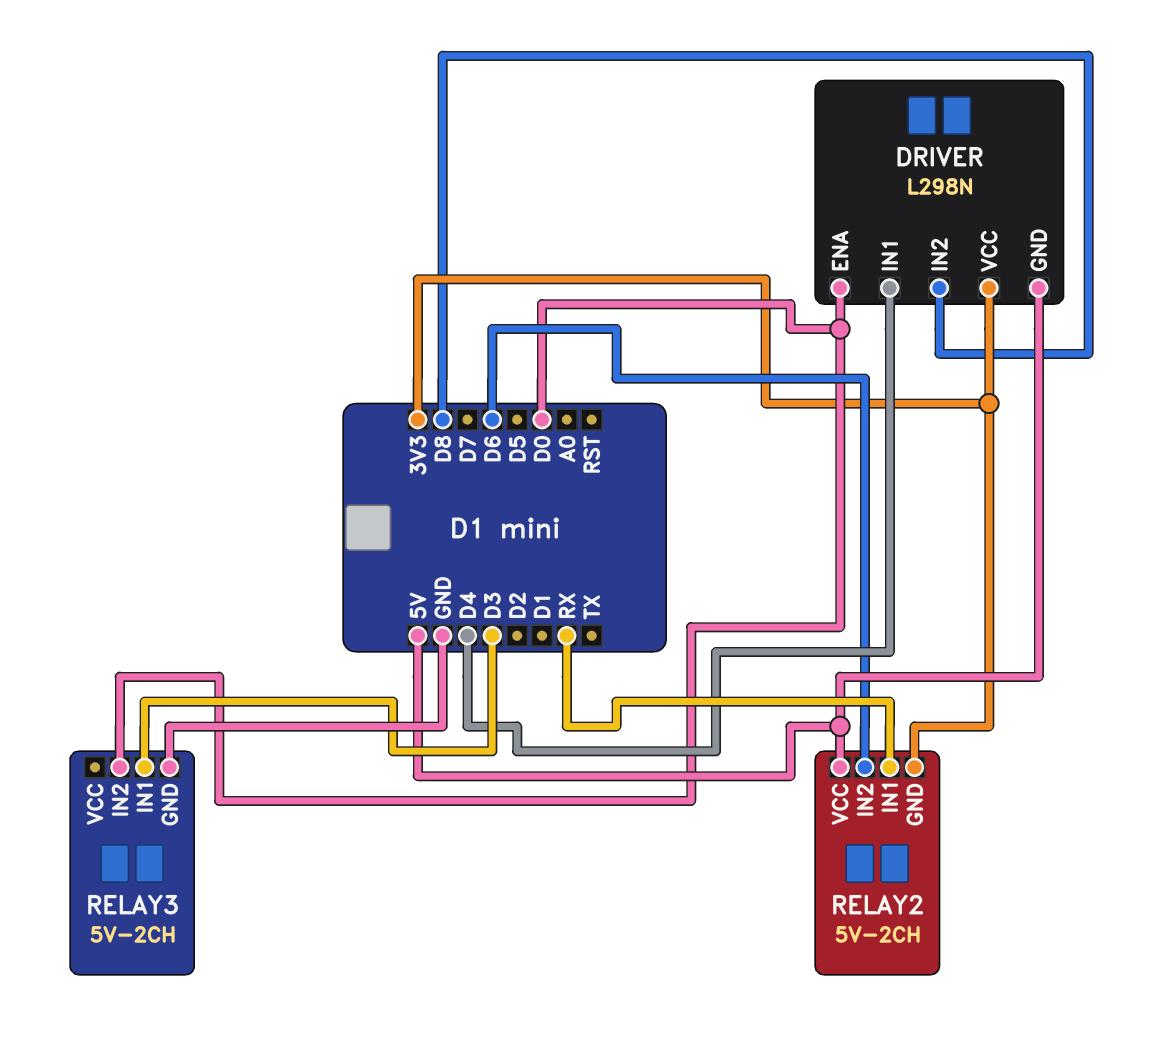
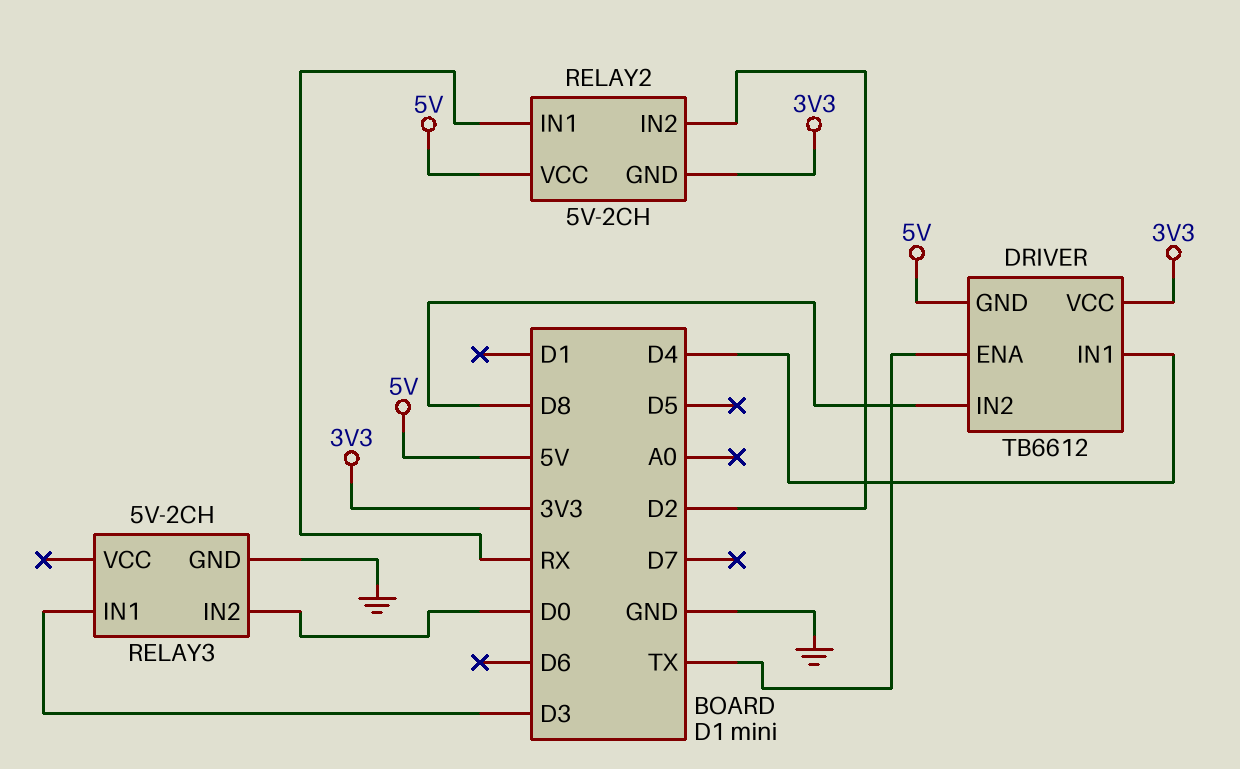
DRIVER: L298N -> TB6612
DRIVER pin ENA: D0 -> TX
RELAY2 pin IN2: D6 -> D2

